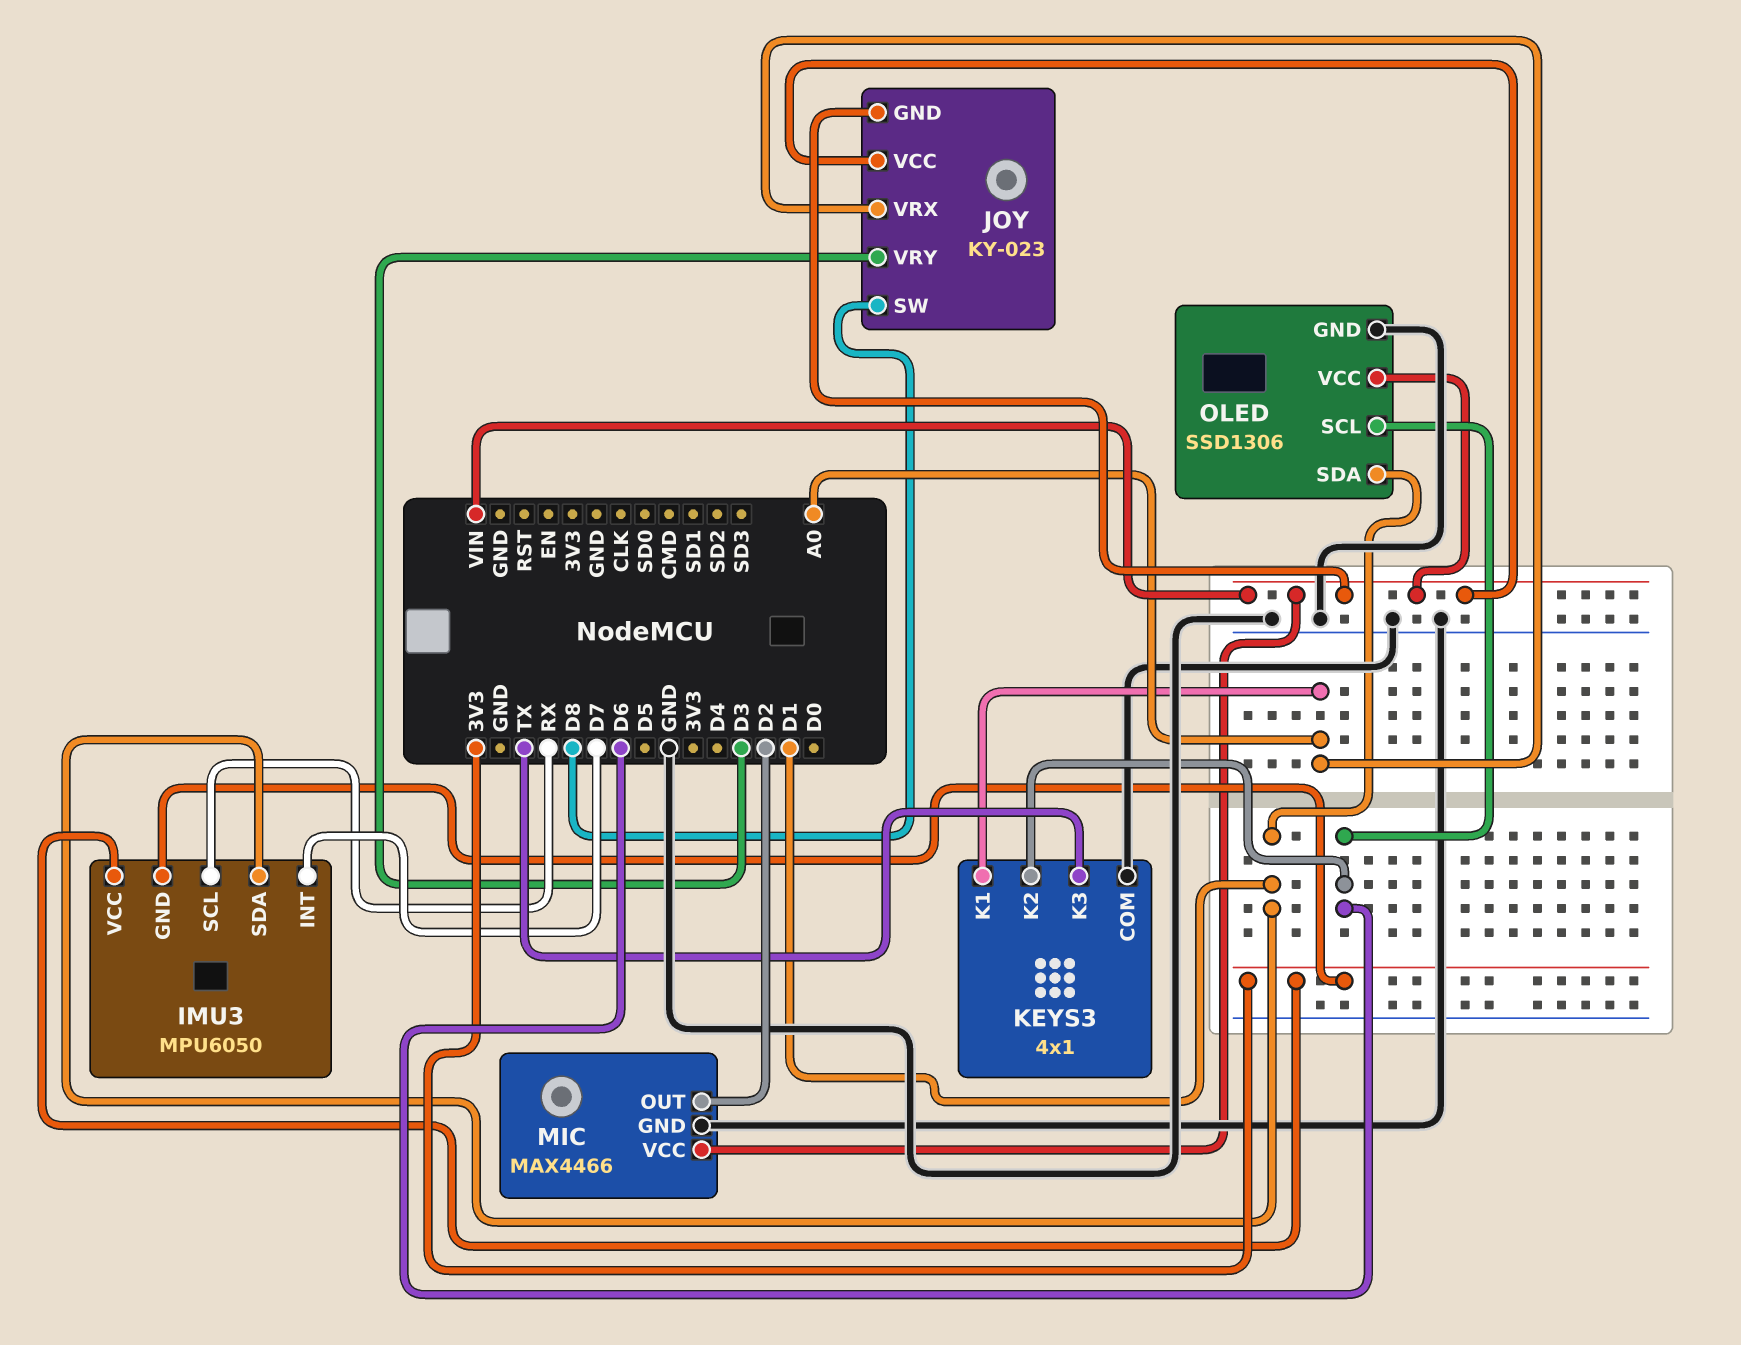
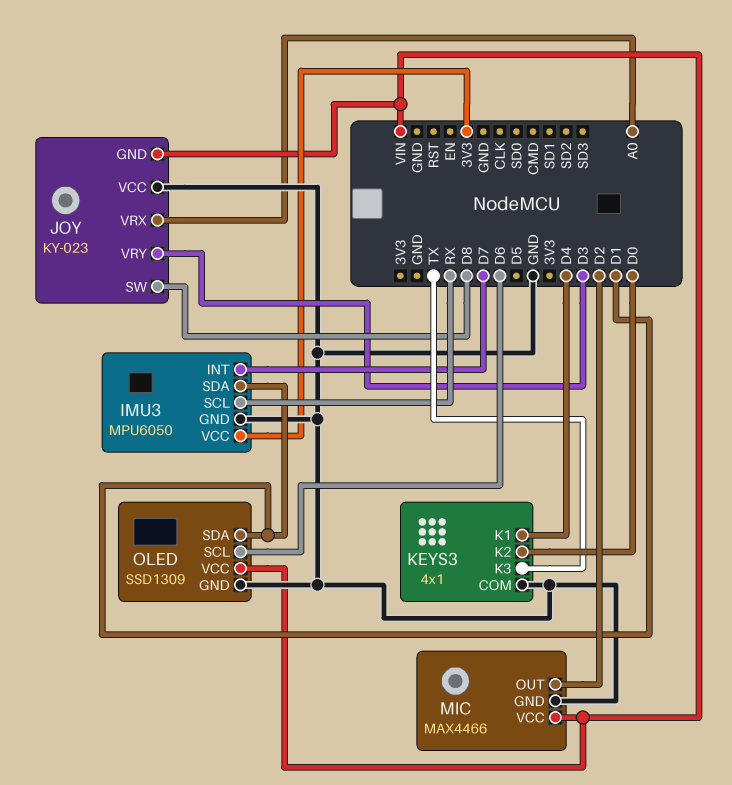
IMU3 pin GND: 3V3 -> GND
JOY pin VCC: VIN -> GND
KEYS3 pin K1: A0 -> D4
KEYS3 pin K2: D6 -> D0
OLED: SSD1306 -> SSD1309

